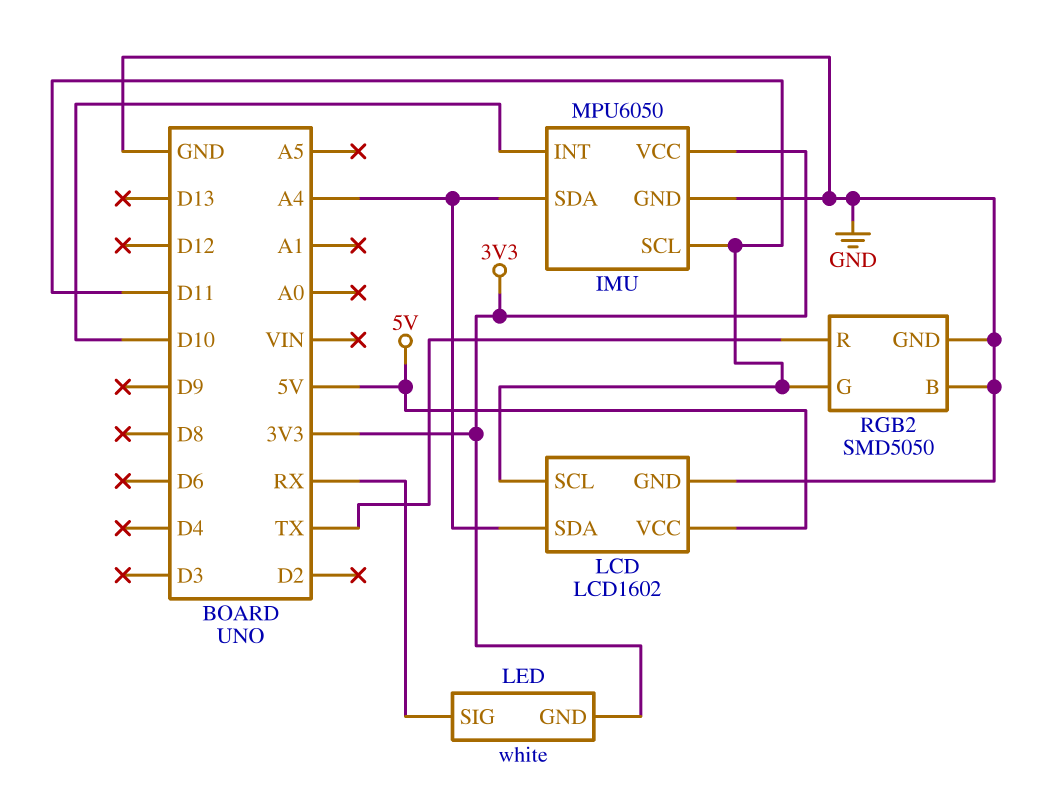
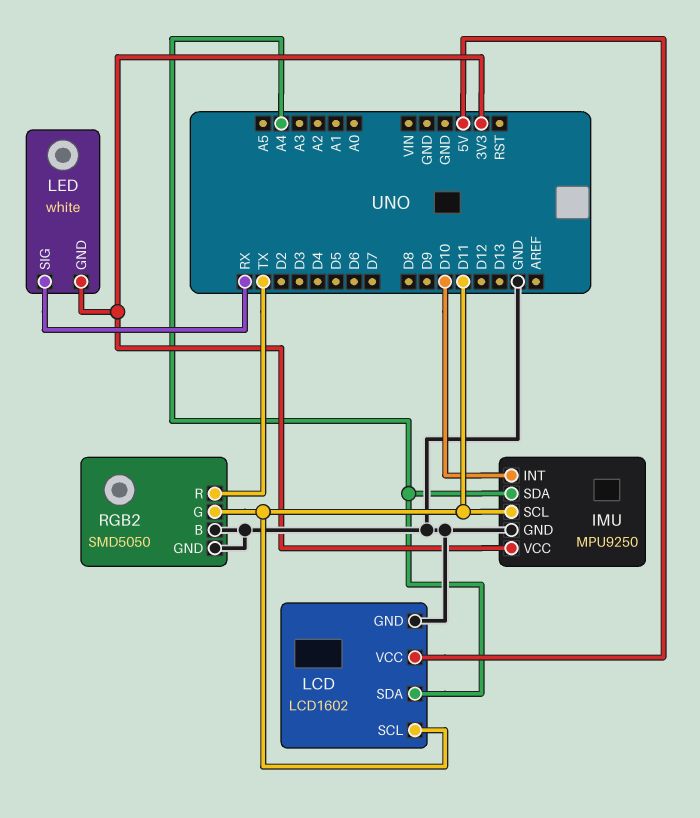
IMU: MPU6050 -> MPU9250

